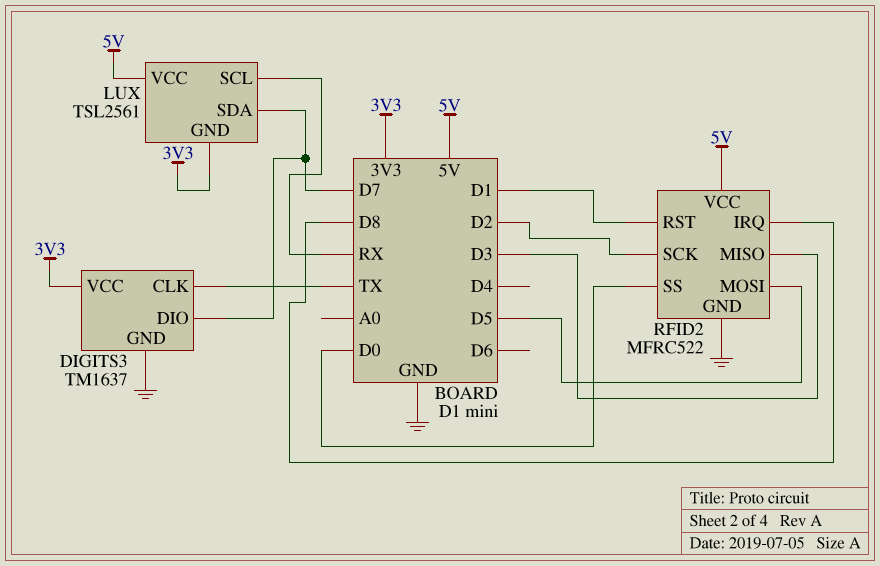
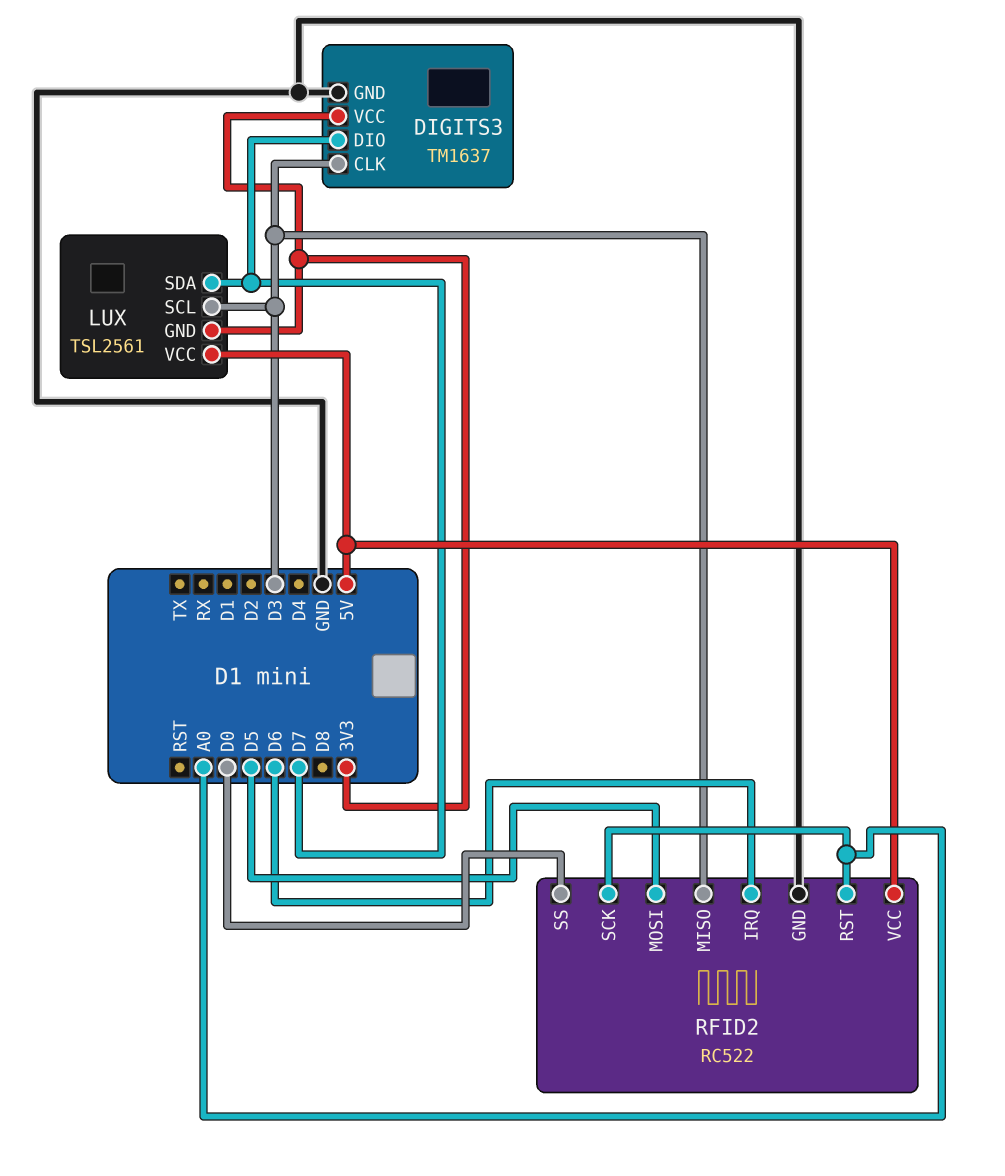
DIGITS3 pin CLK: TX -> D3
LUX pin SCL: RX -> D3
RFID2: MFRC522 -> RC522
RFID2 pin IRQ: D8 -> D6
RFID2 pin RST: D1 -> A0
RFID2 pin SCK: D2 -> A0

